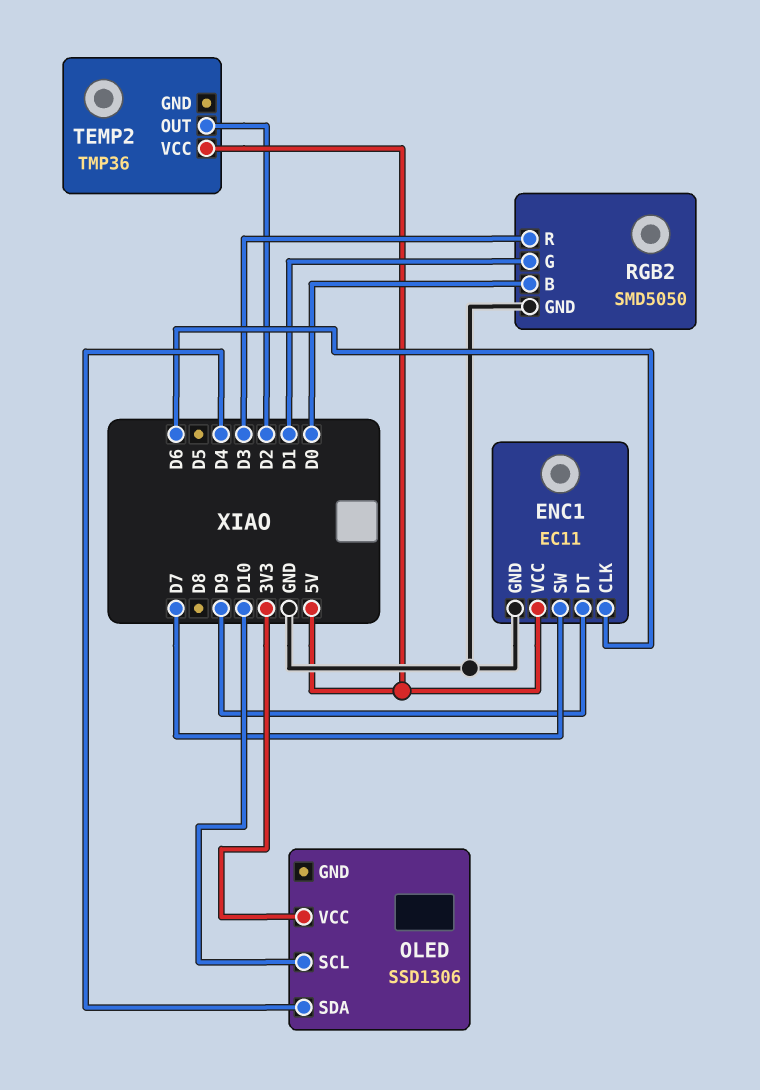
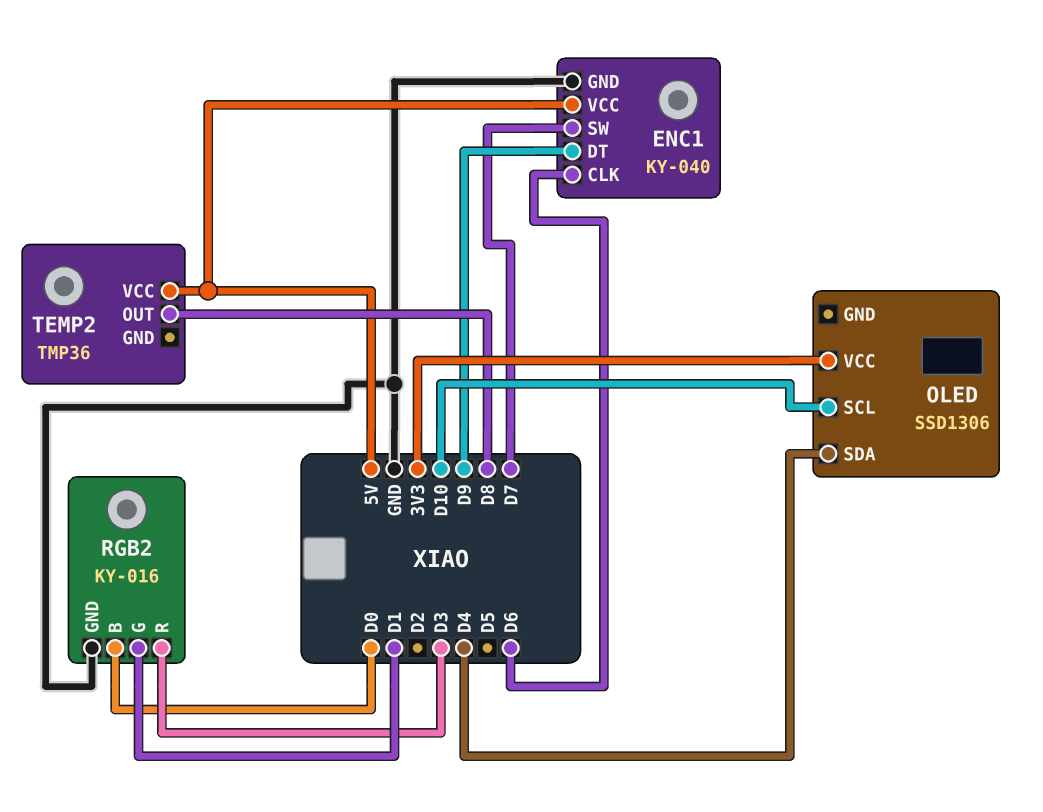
ENC1: EC11 -> KY-040
RGB2: SMD5050 -> KY-016
TEMP2 pin OUT: D2 -> D8

